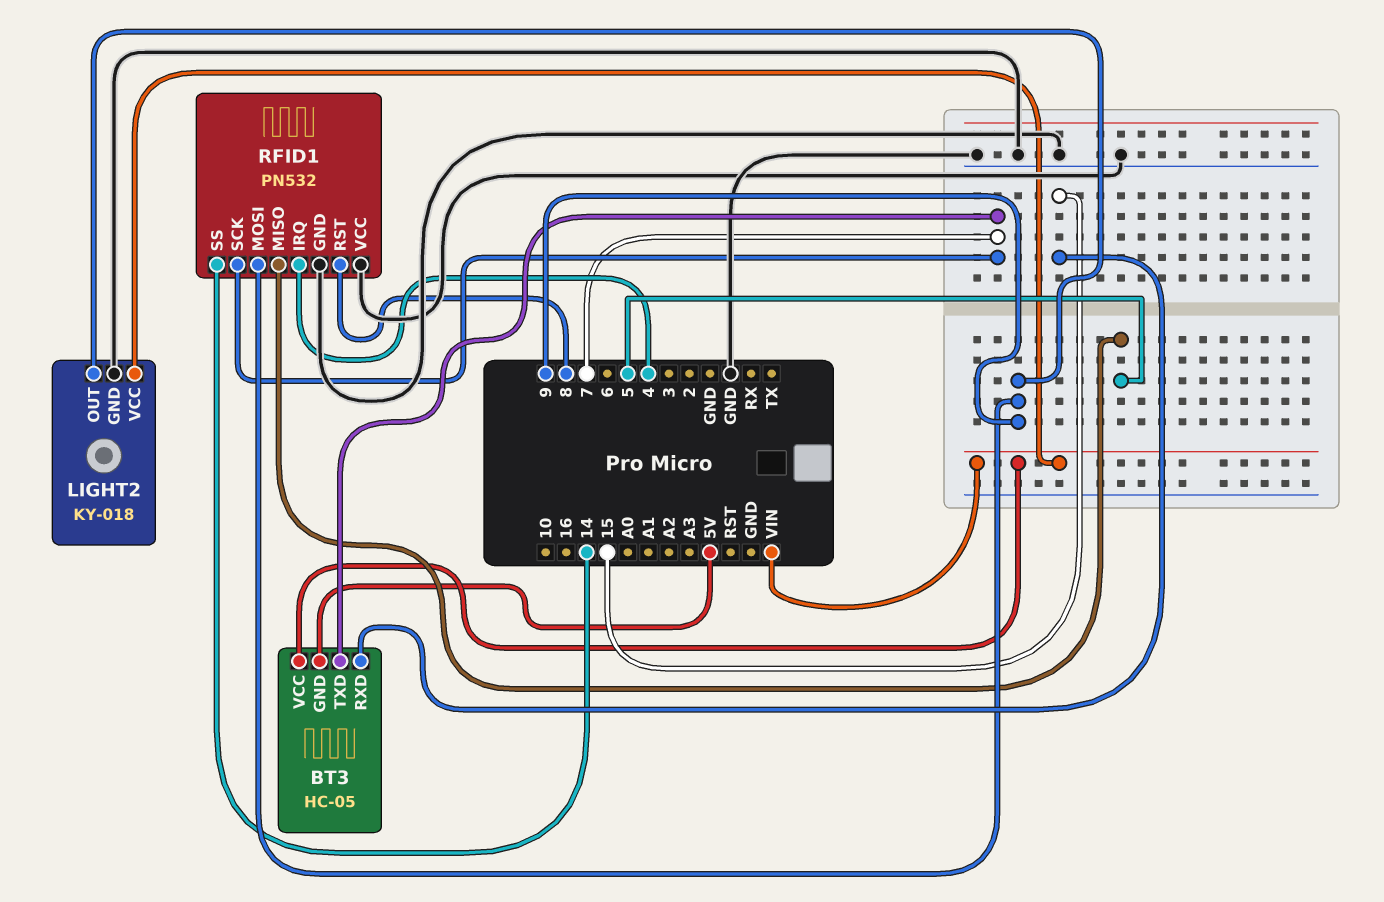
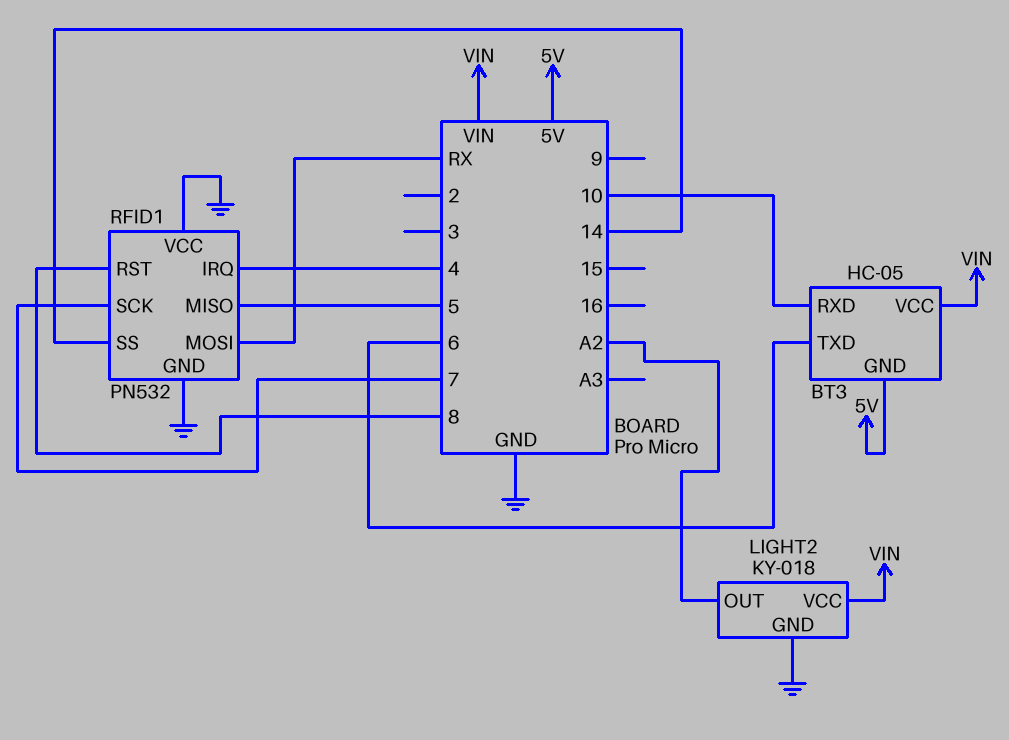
BT3 pin RXD: 15 -> 10
BT3 pin TXD: 7 -> 6
LIGHT2 pin OUT: 9 -> A2
RFID1 pin MOSI: 9 -> RX

